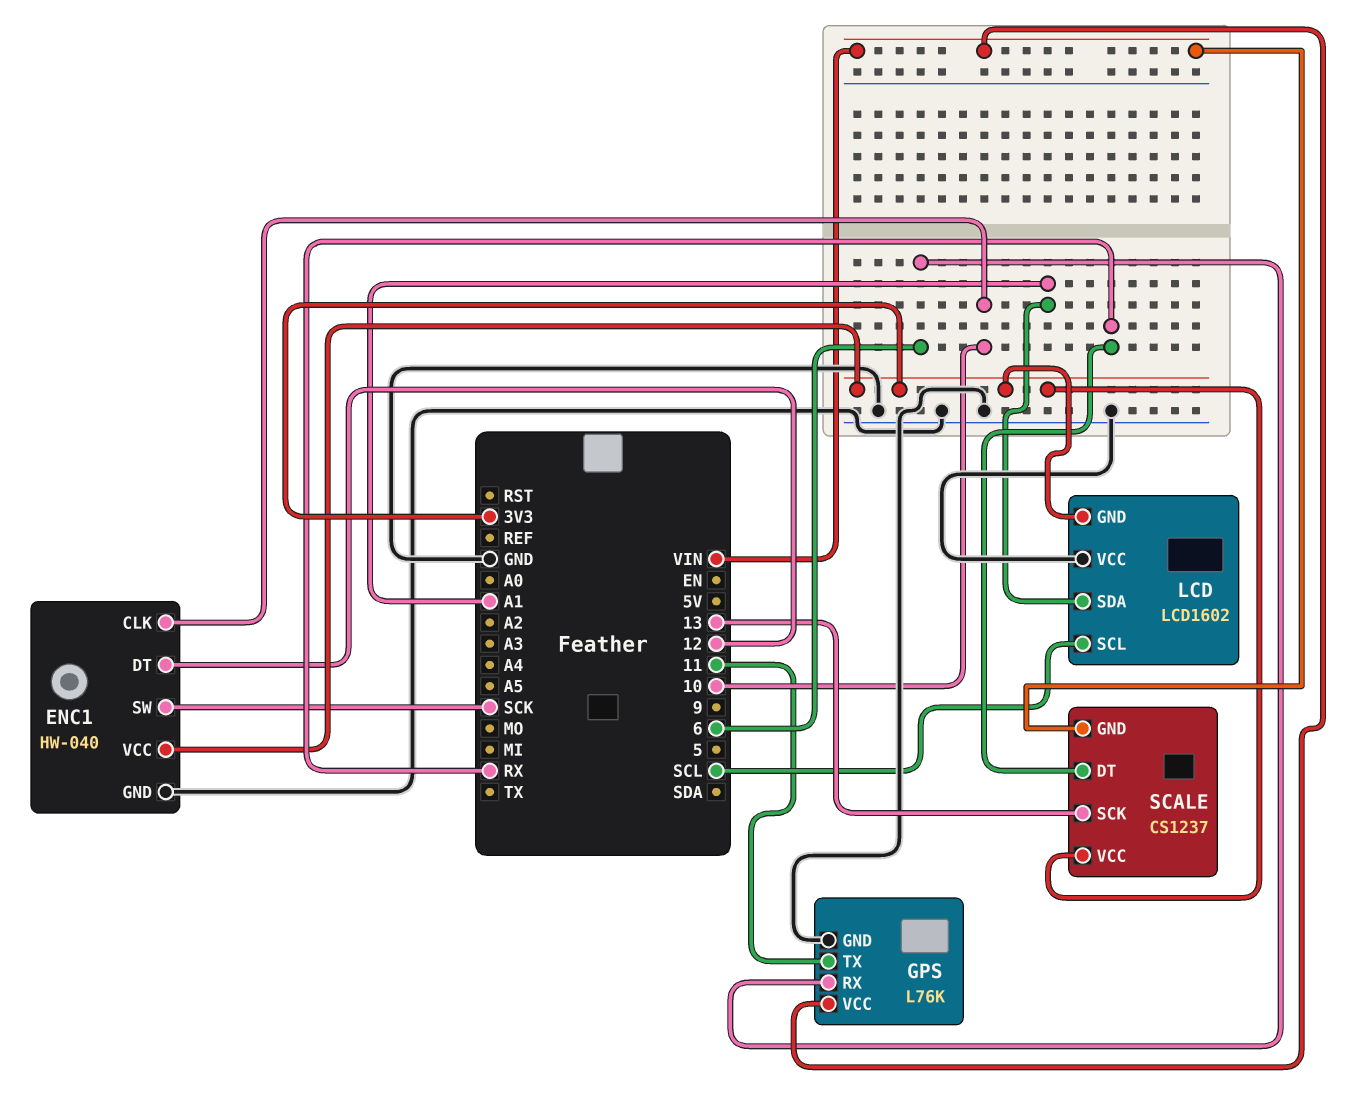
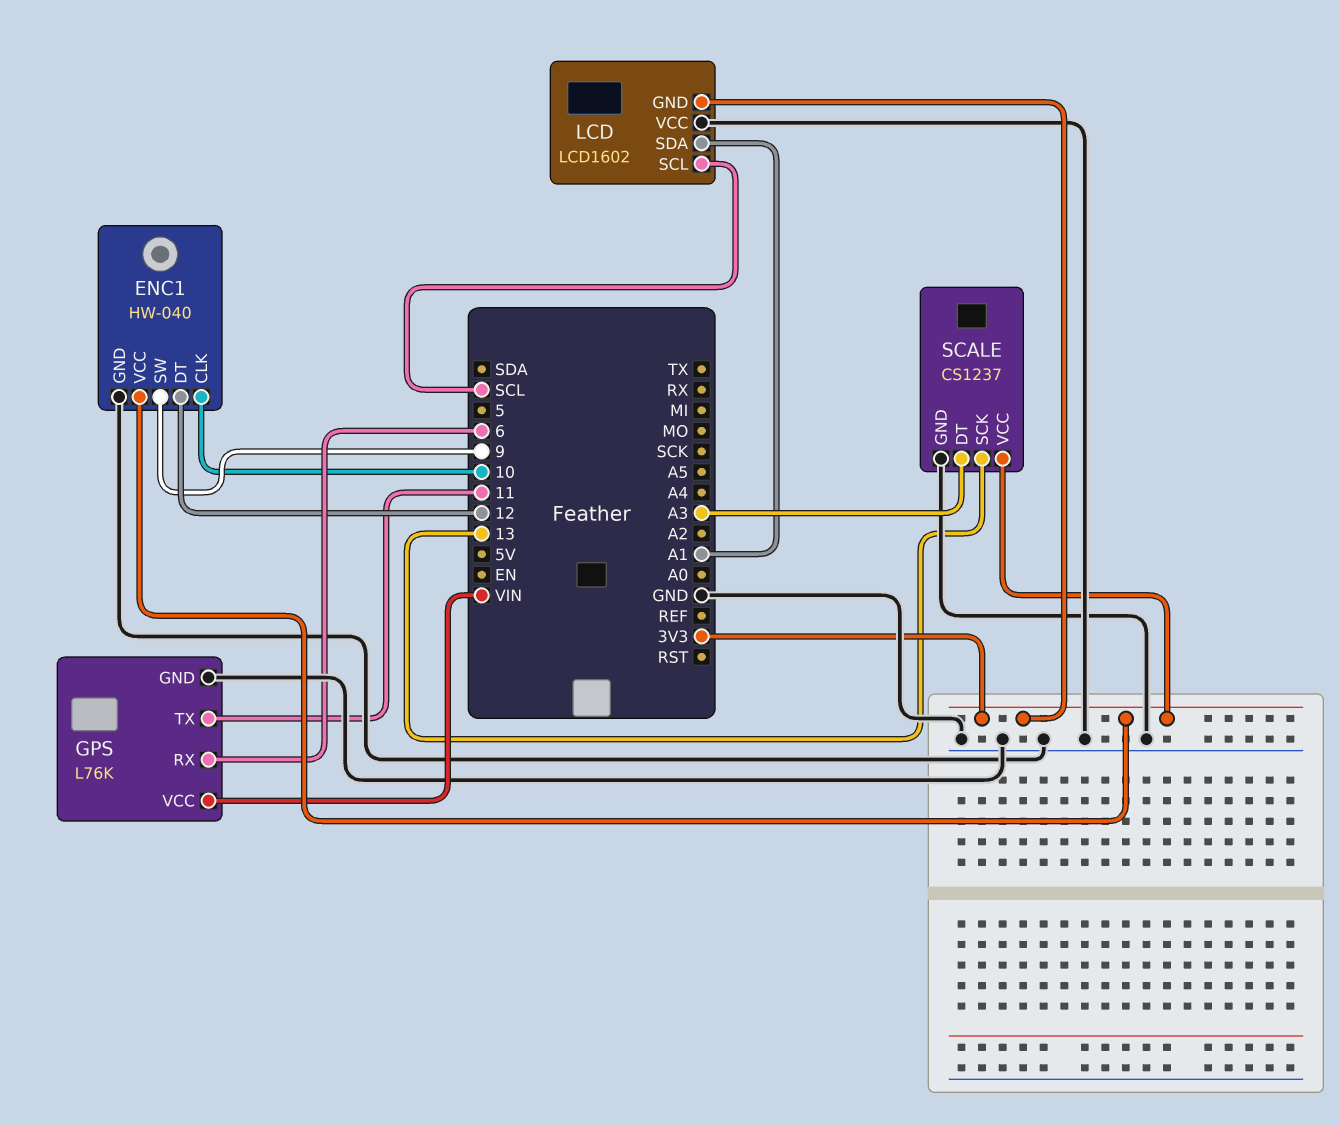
ENC1 pin SW: SCK -> 9
SCALE pin DT: RX -> A3
SCALE pin GND: VIN -> GND

